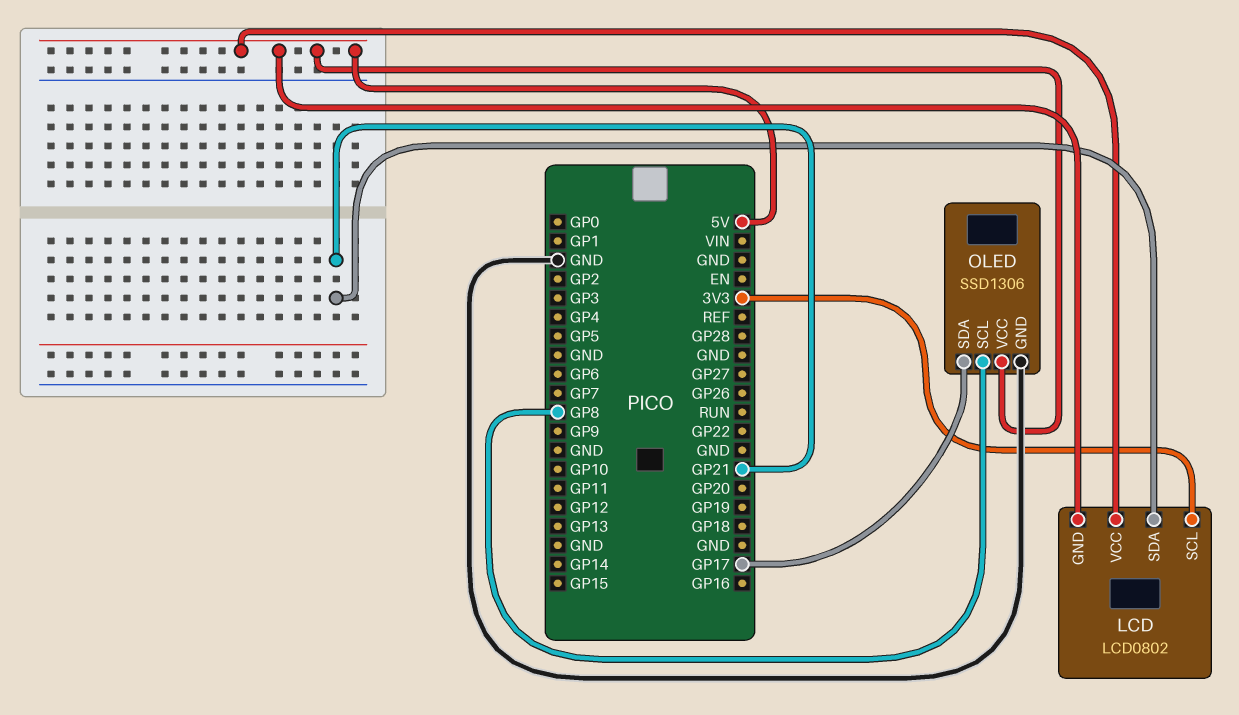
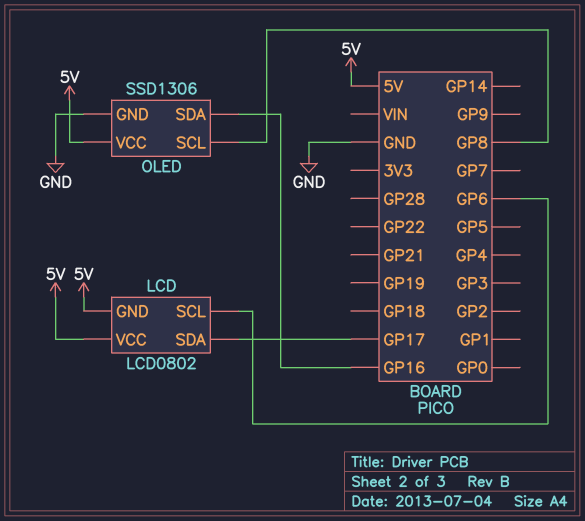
LCD pin SCL: 3V3 -> GP6
LCD pin SDA: GP21 -> GP17
OLED pin SDA: GP17 -> GP16

